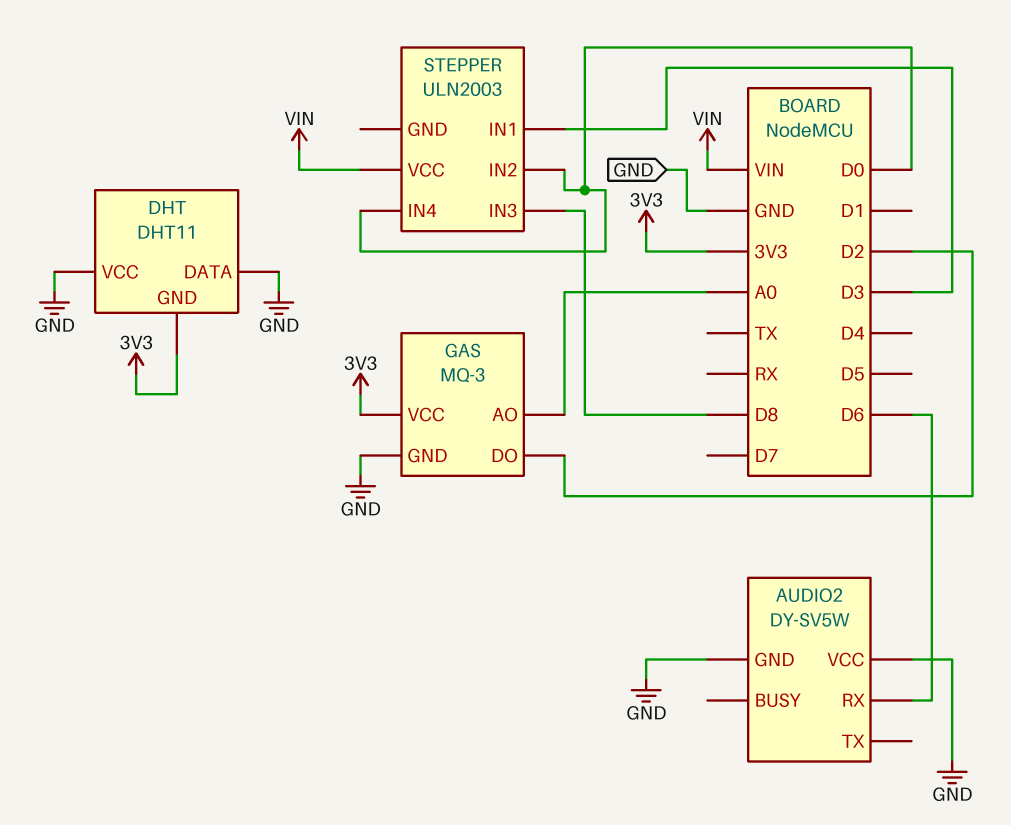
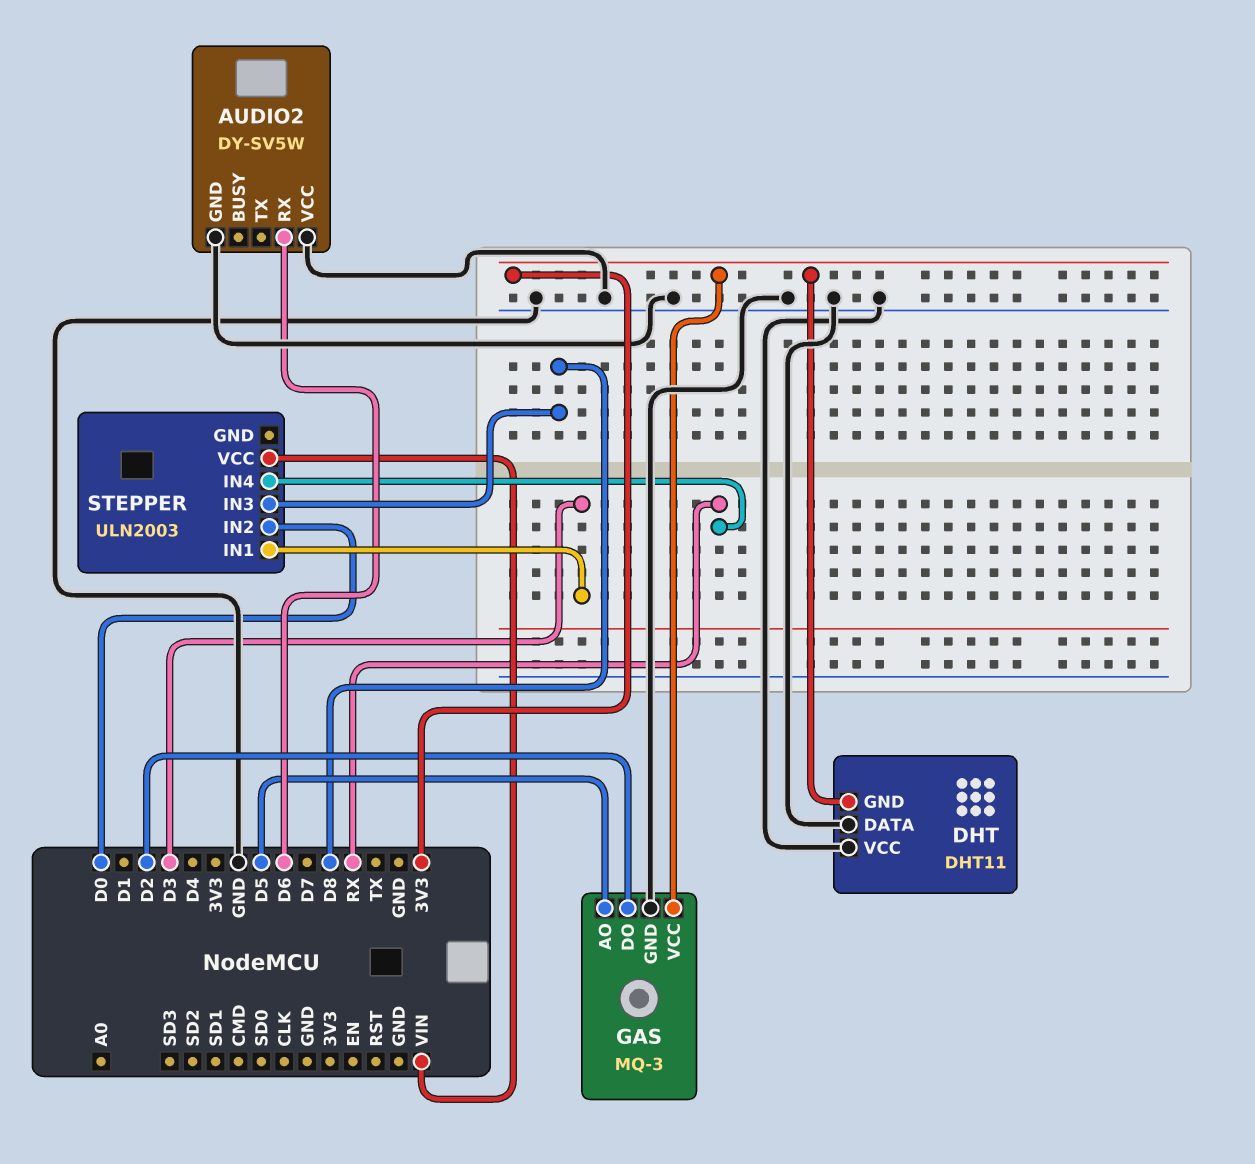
GAS pin AO: A0 -> D5
STEPPER pin IN4: D0 -> RX

